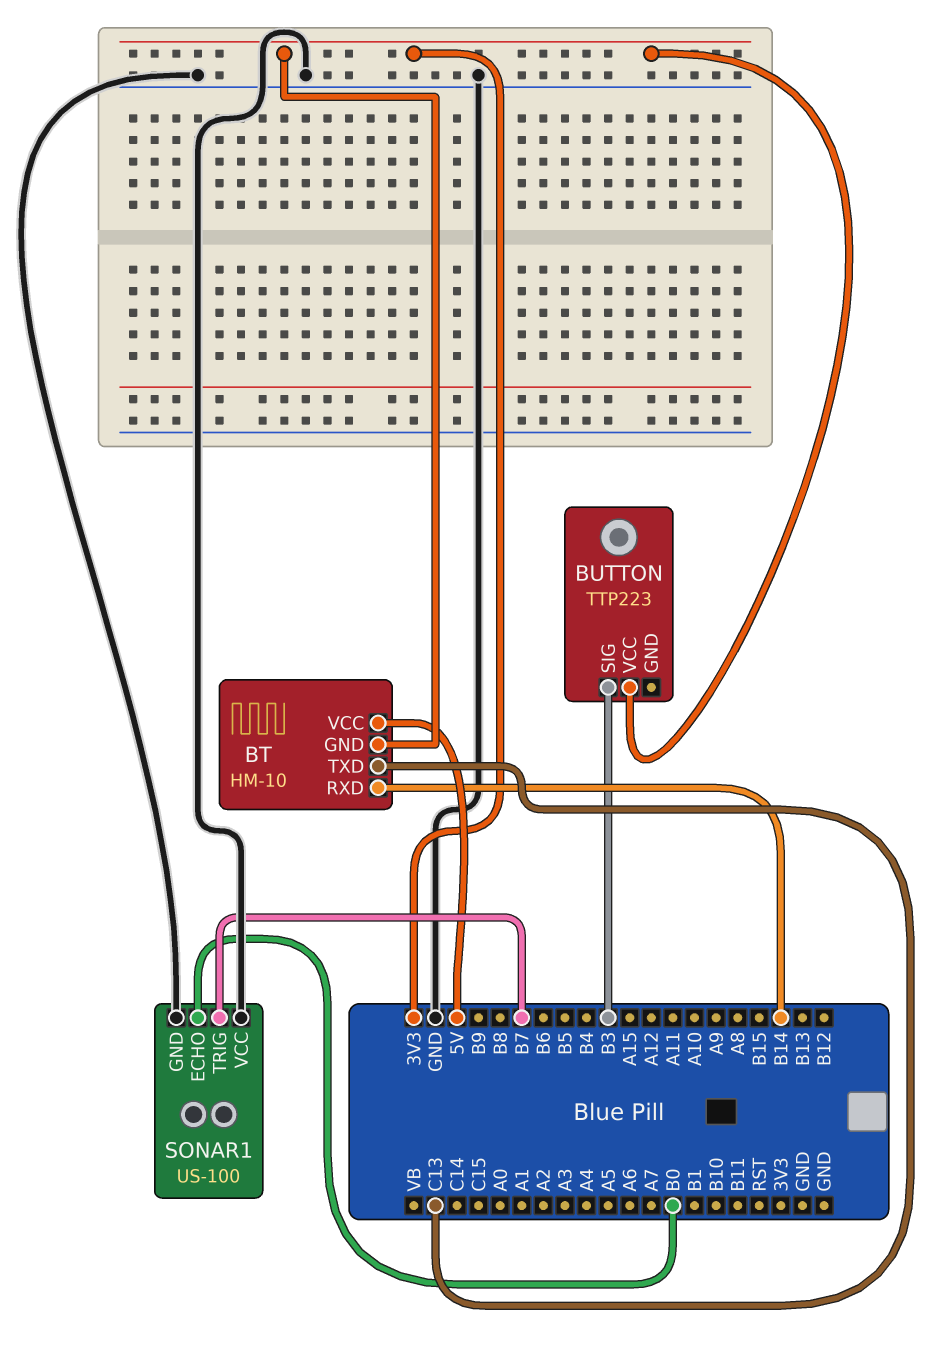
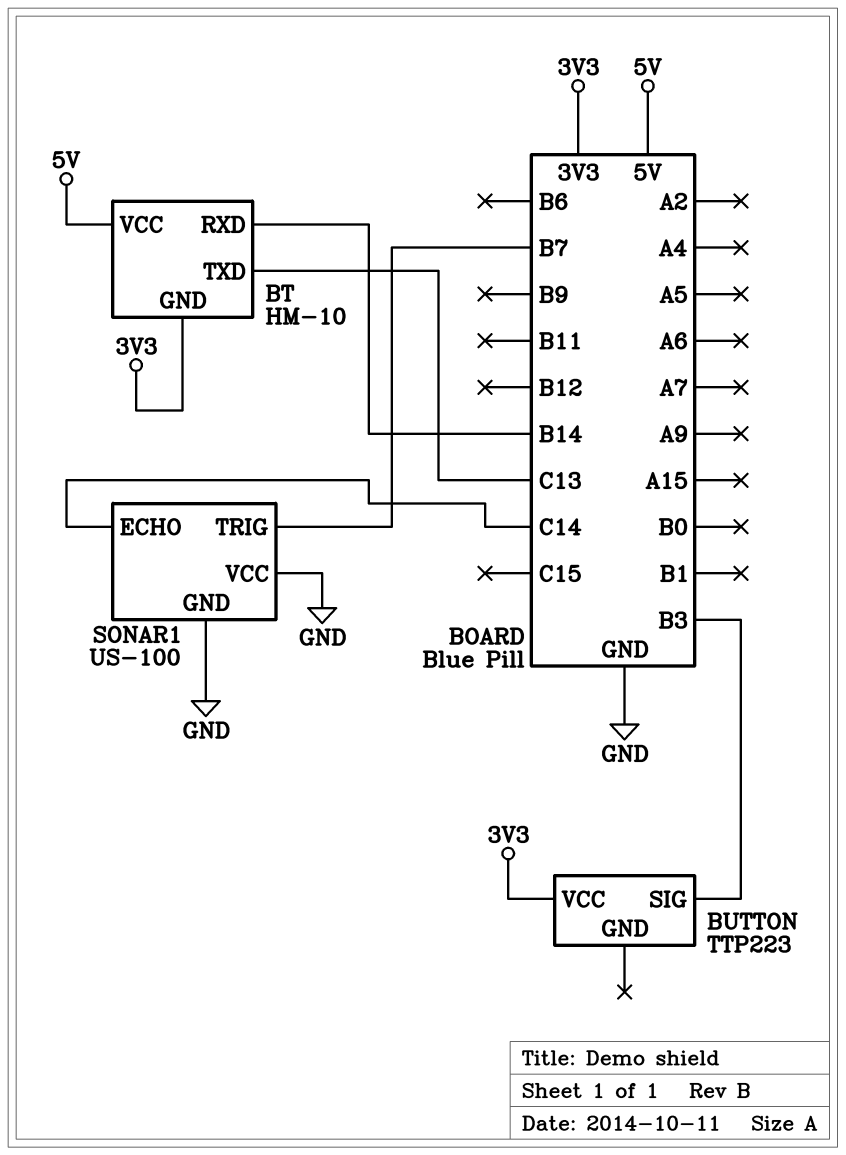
SONAR1 pin ECHO: B0 -> C14

